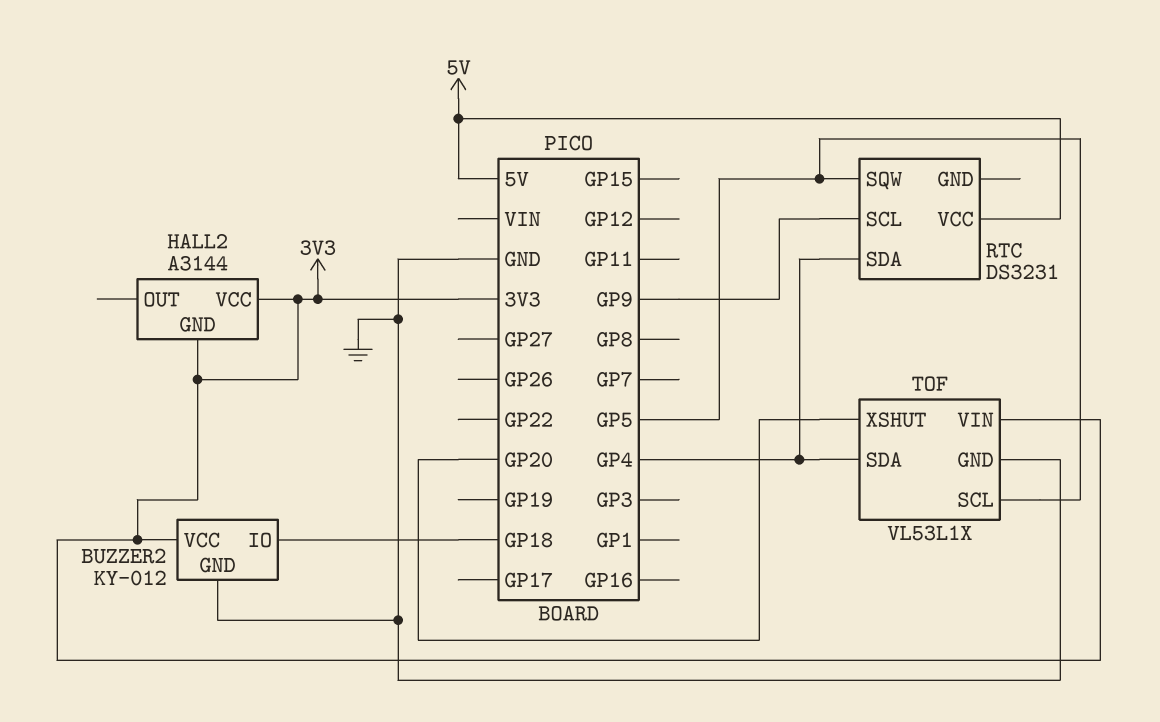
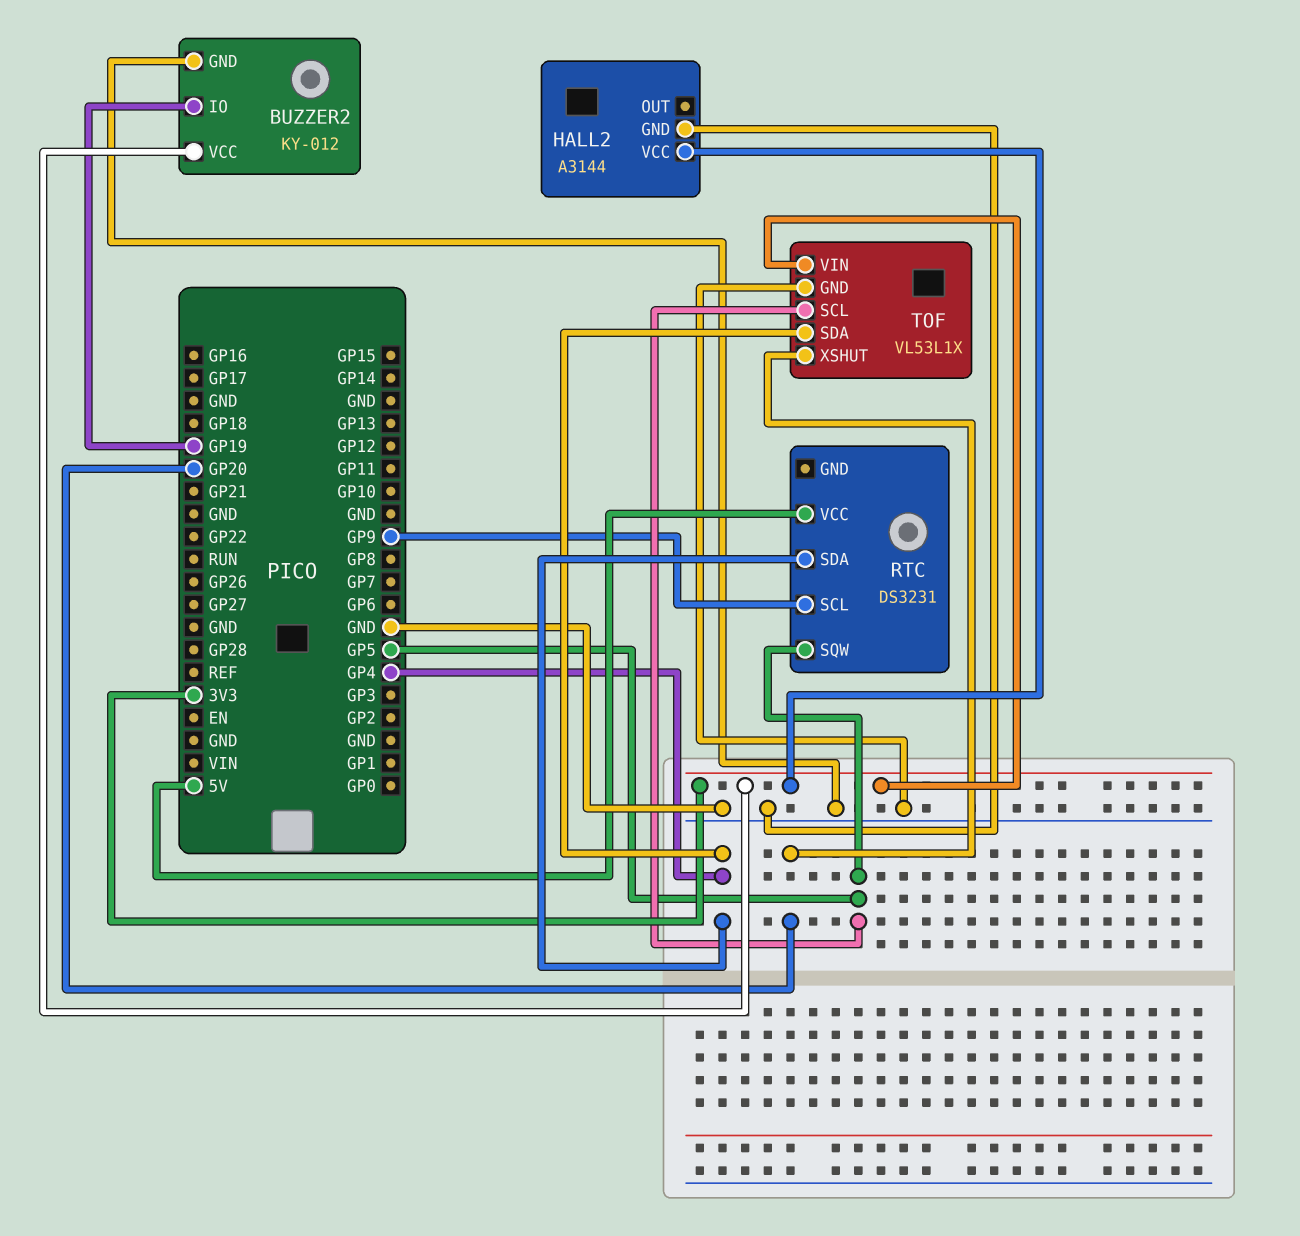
BUZZER2 pin IO: GP18 -> GP19
HALL2 pin GND: 3V3 -> GND

